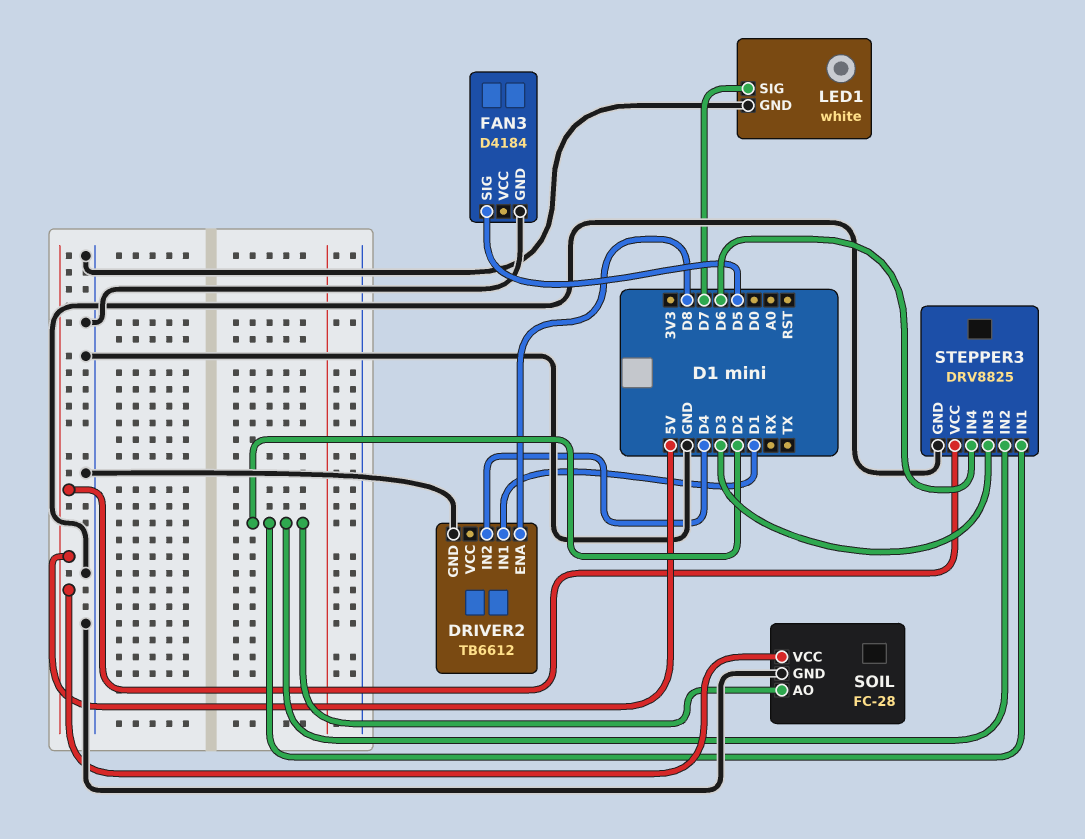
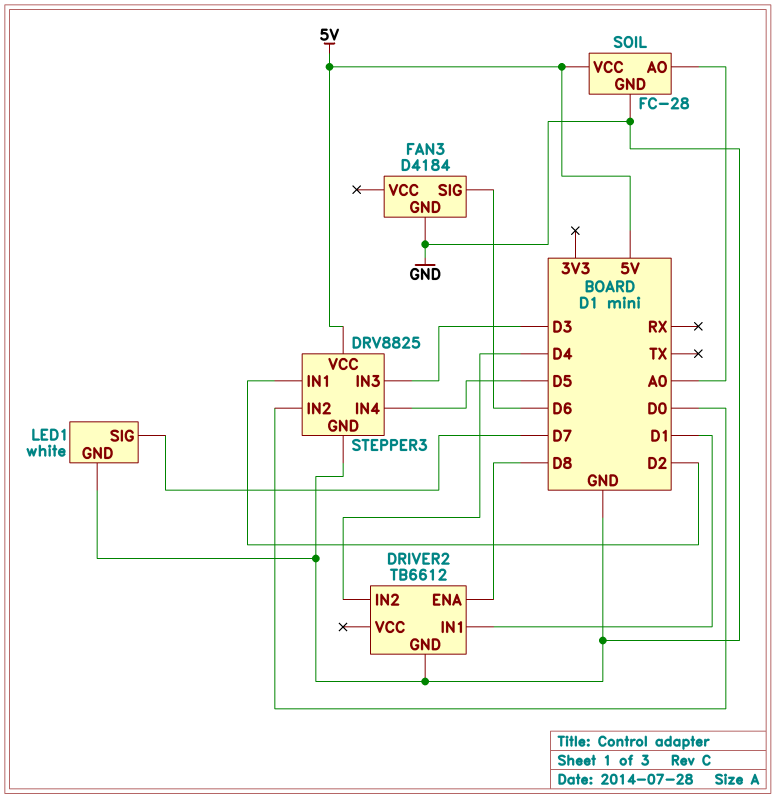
FAN3 pin SIG: D5 -> D6
SOIL pin AO: D2 -> A0
STEPPER3 pin IN2: D2 -> D0
STEPPER3 pin IN4: D6 -> D5

